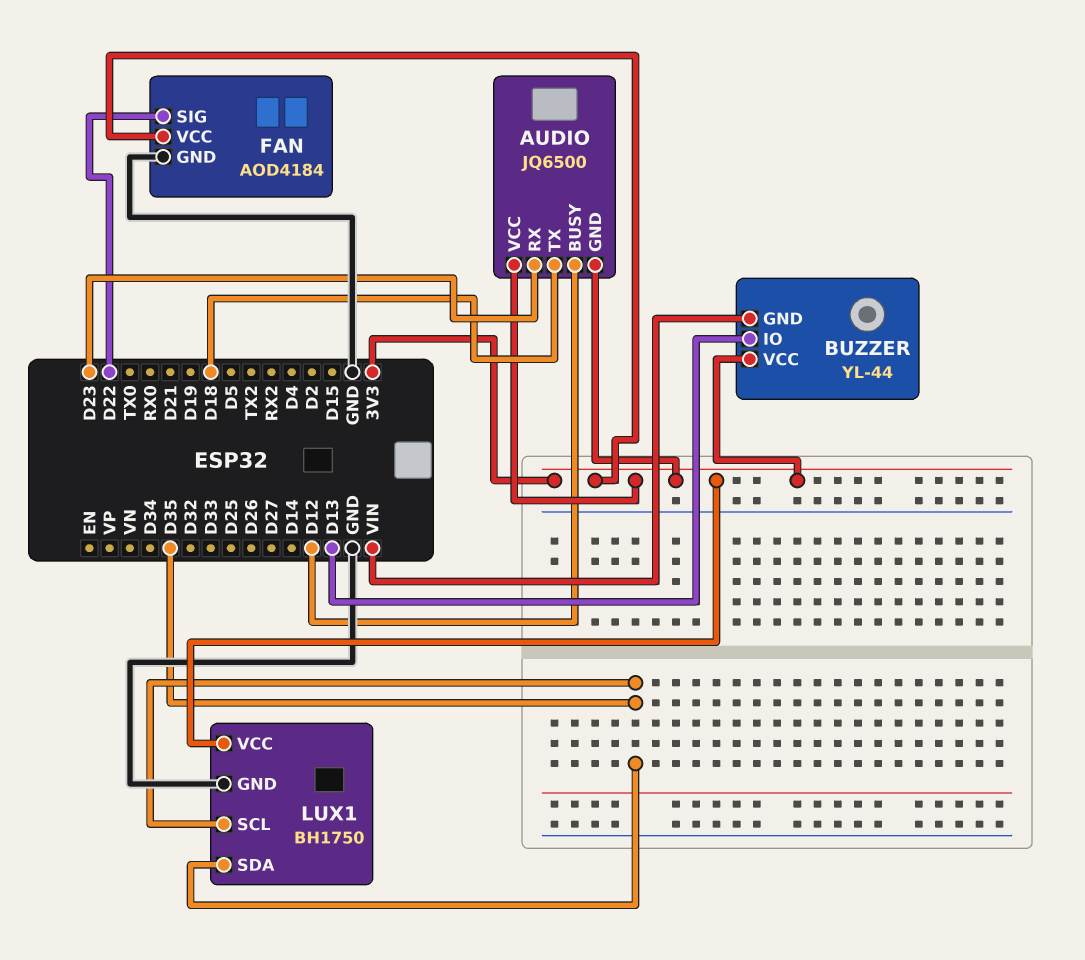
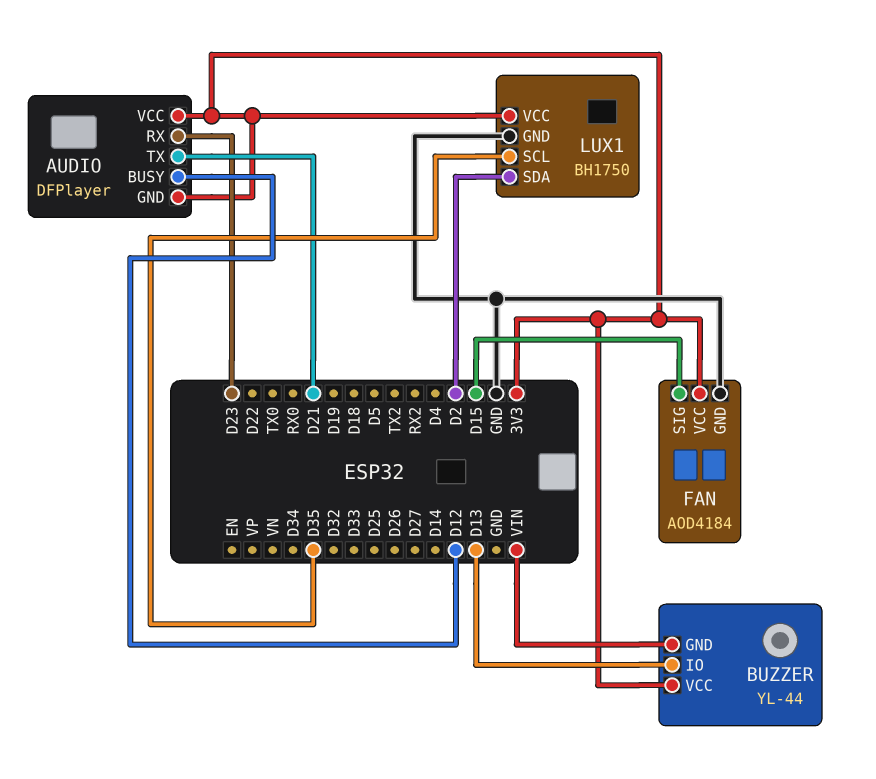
AUDIO: JQ6500 -> DFPlayer
AUDIO pin TX: D18 -> D21
FAN pin SIG: D22 -> D15
LUX1 pin SDA: D35 -> D2

